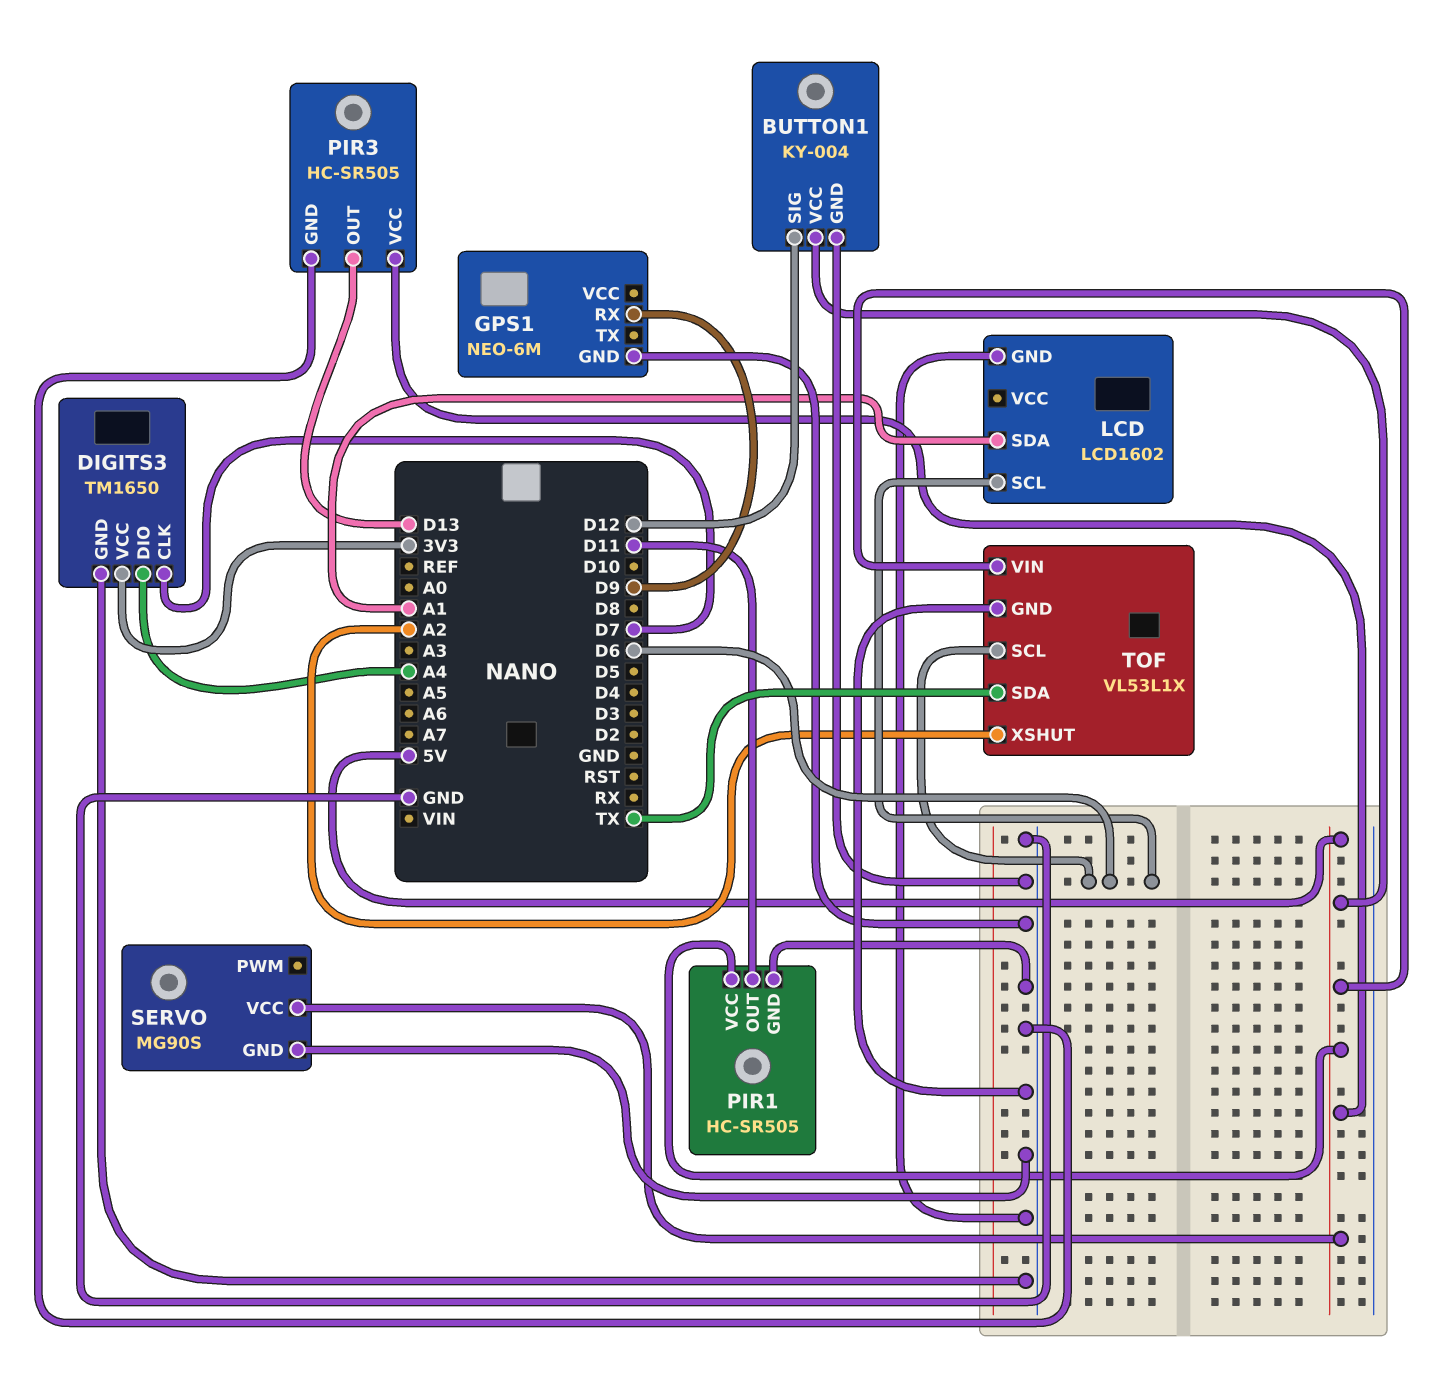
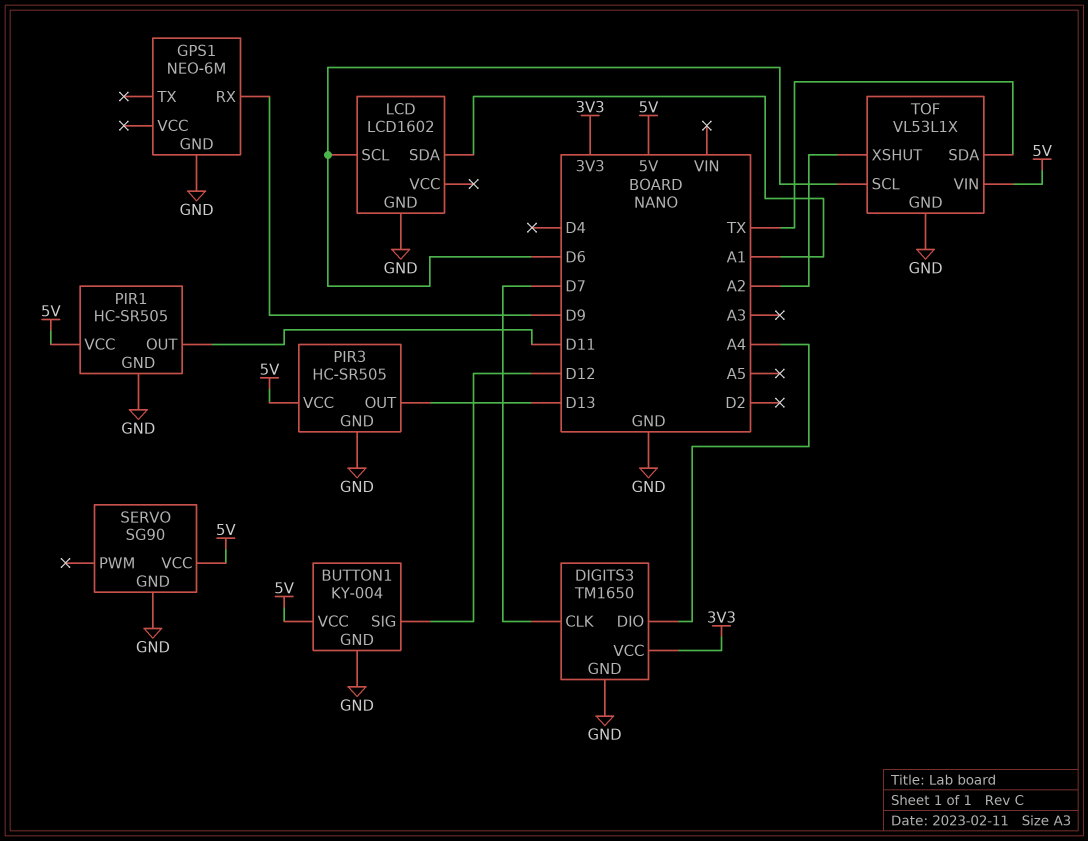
SERVO: MG90S -> SG90

